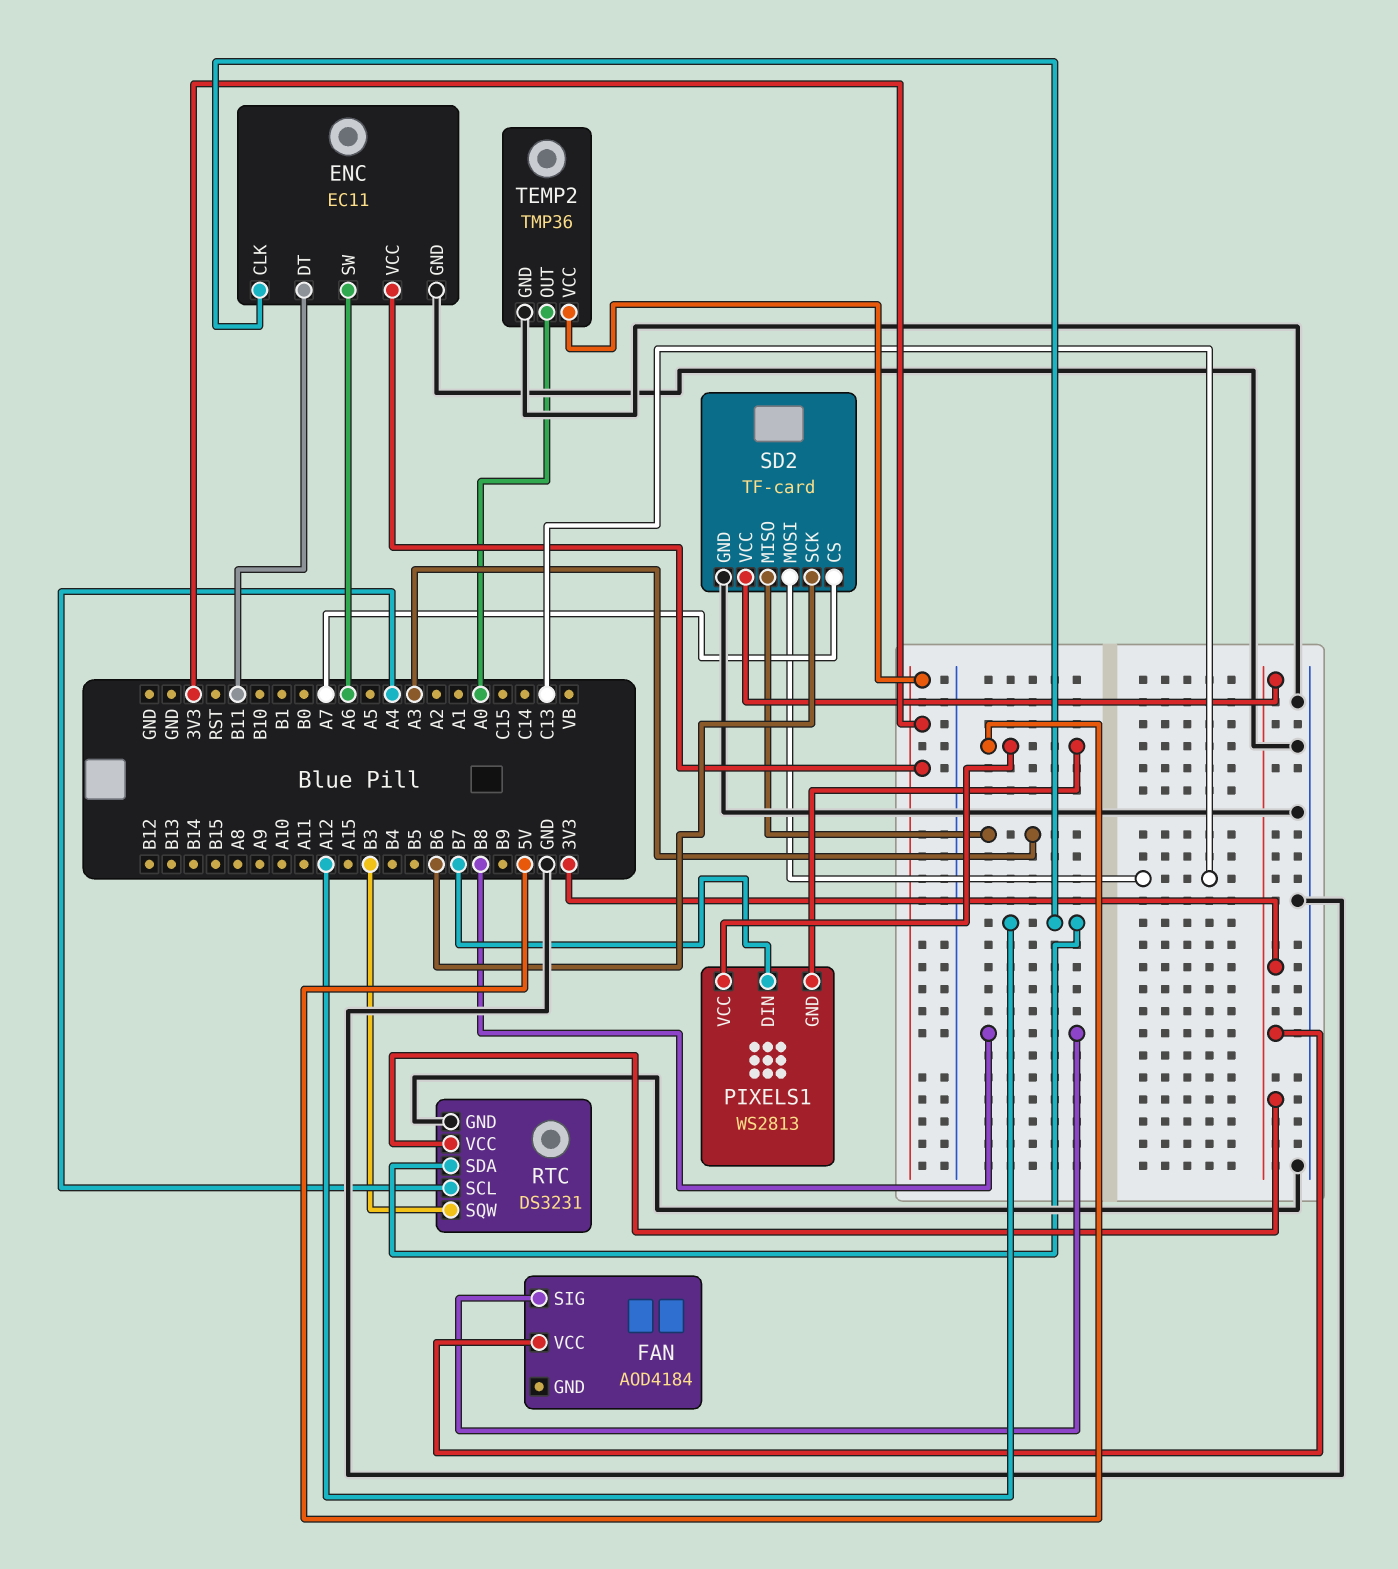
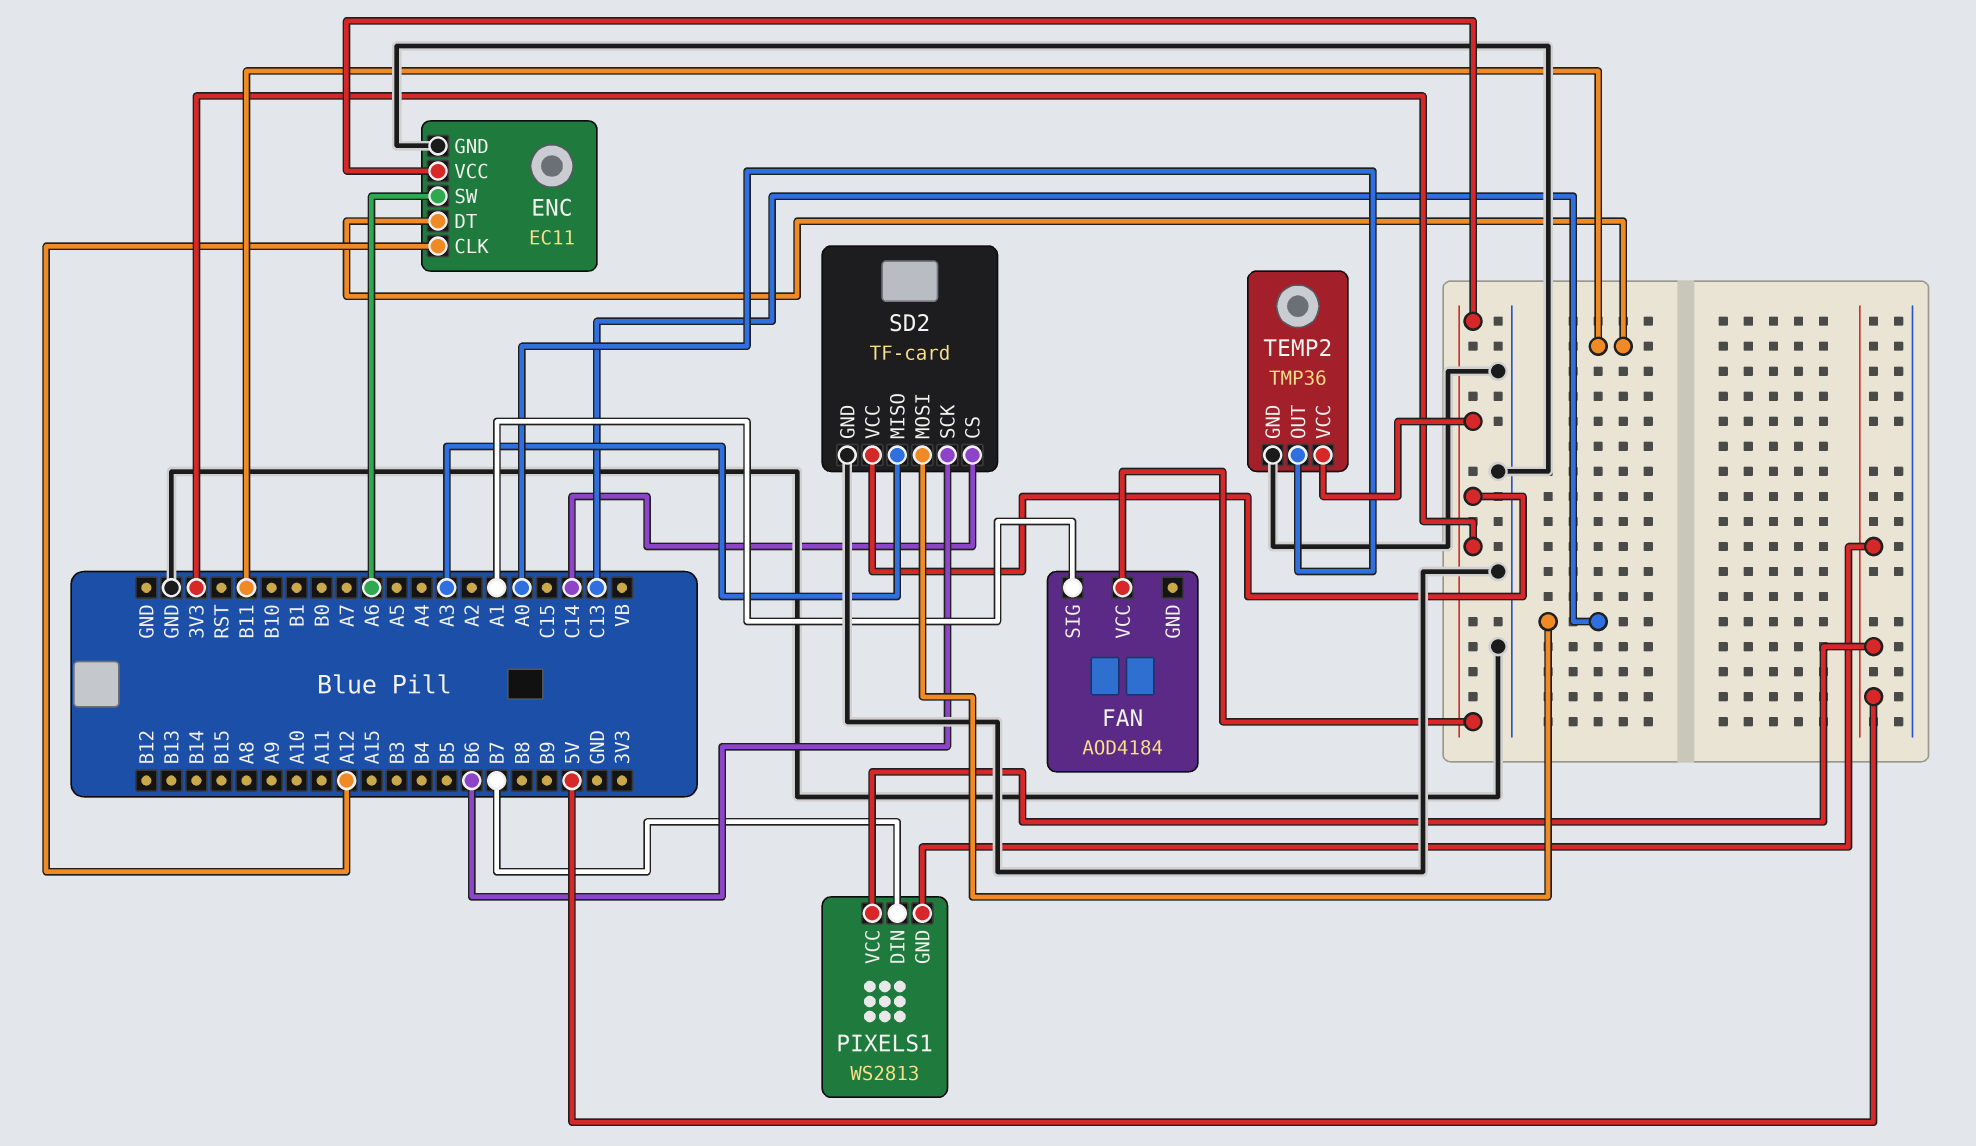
FAN pin SIG: B8 -> A1
RTC: DS3231 -> none
RTC pin GND: GND -> none
RTC pin SCL: A4 -> none
RTC pin SDA: A12 -> none
RTC pin SQW: B3 -> none
RTC pin VCC: 3V3 -> none
SD2 pin CS: A7 -> C14

